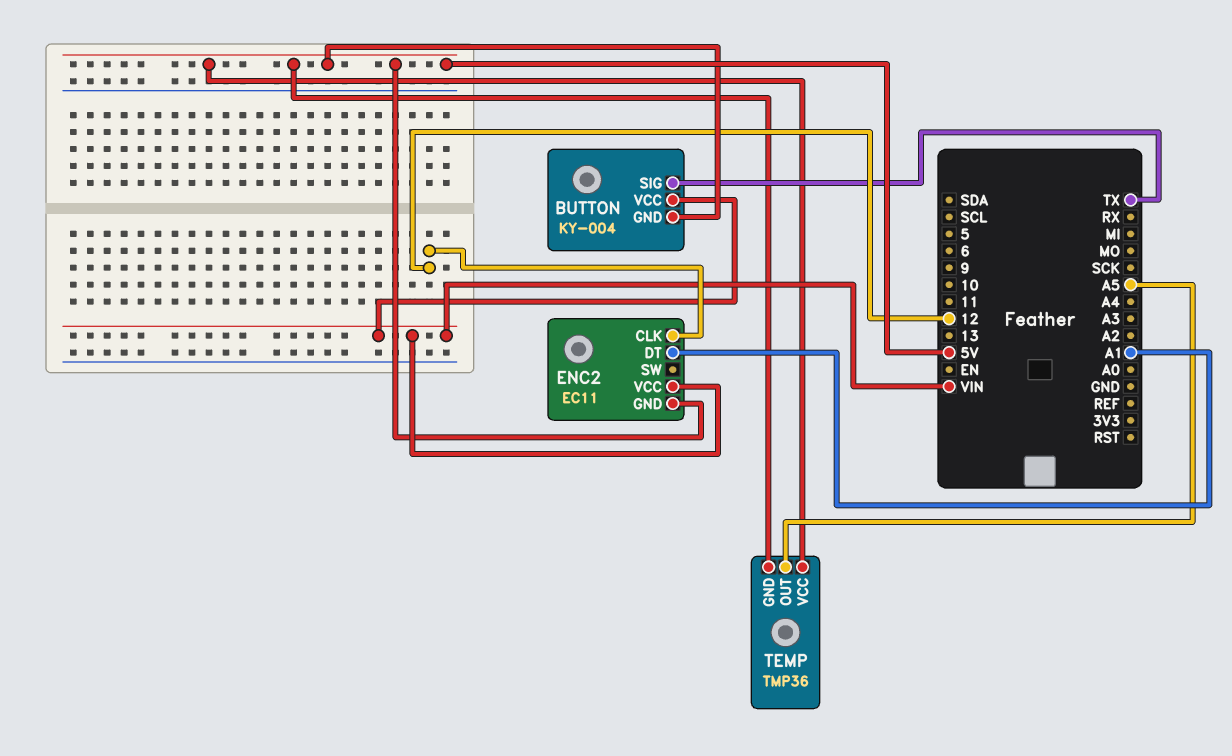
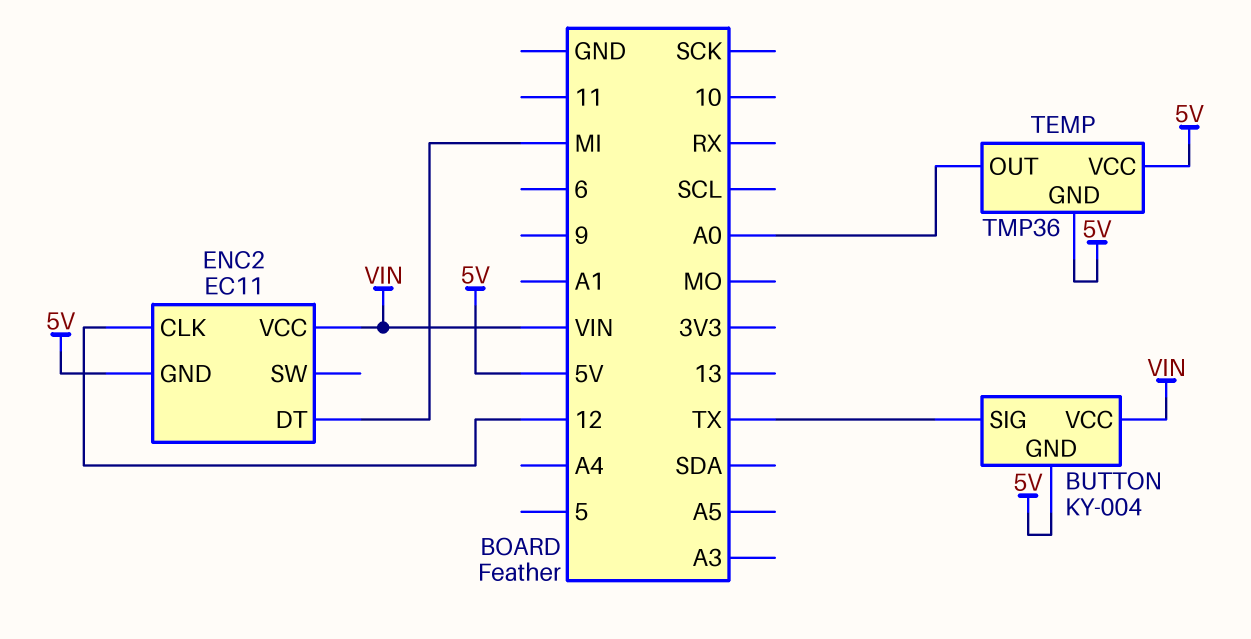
ENC2 pin DT: A1 -> MI
TEMP pin OUT: A5 -> A0

